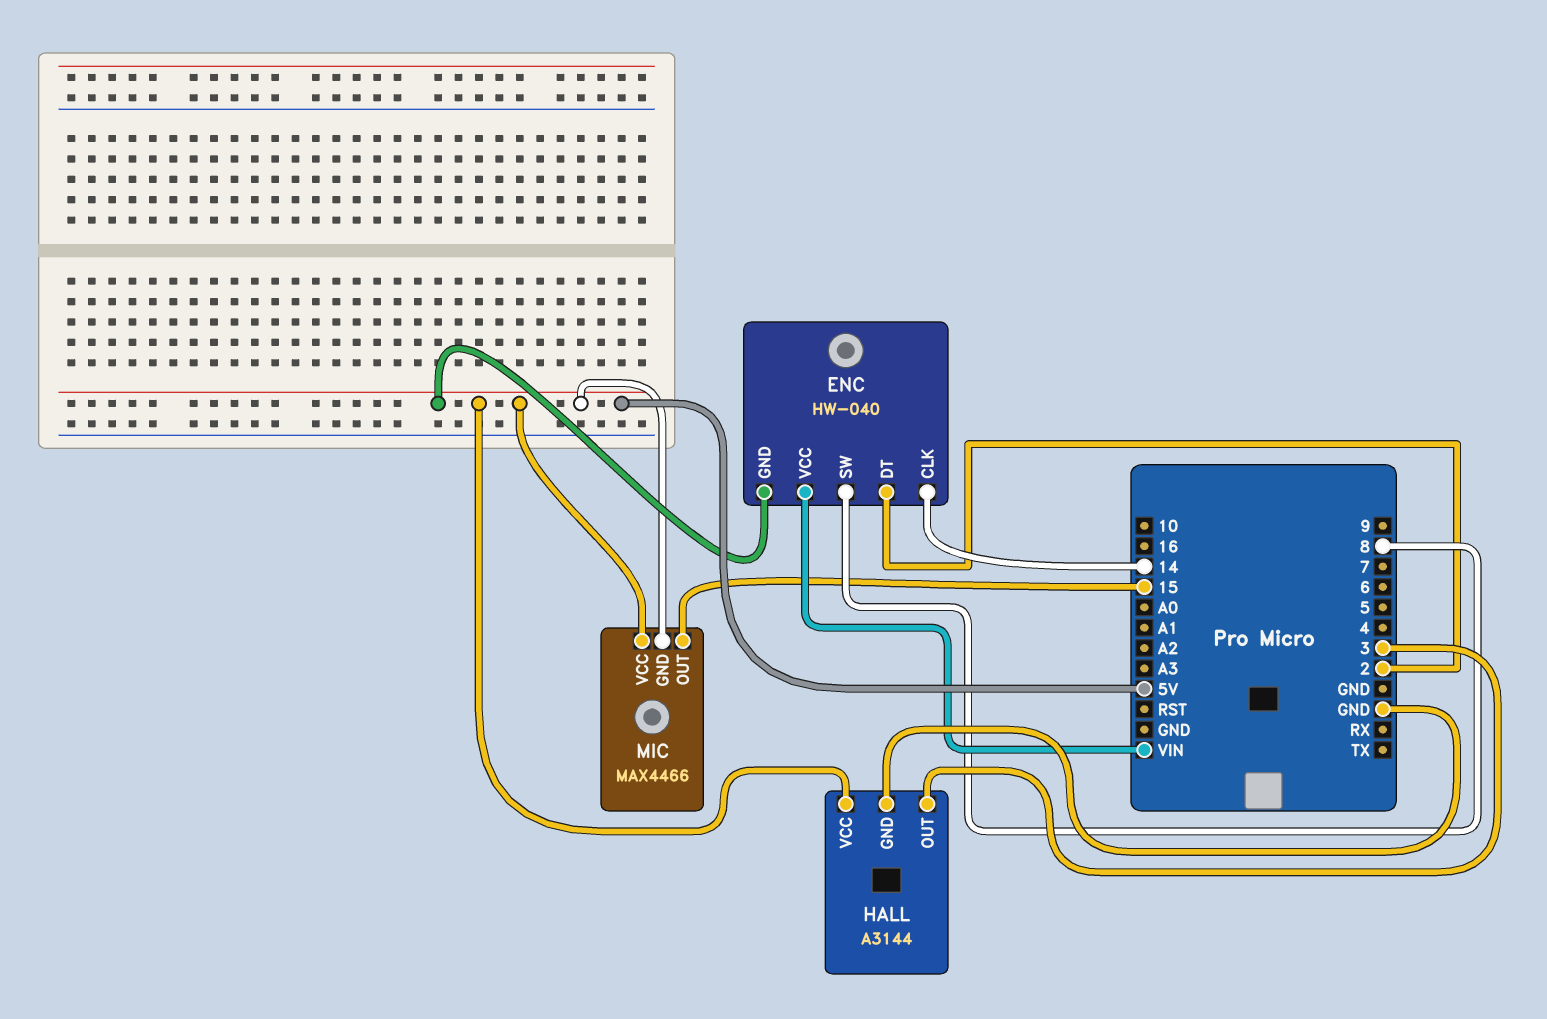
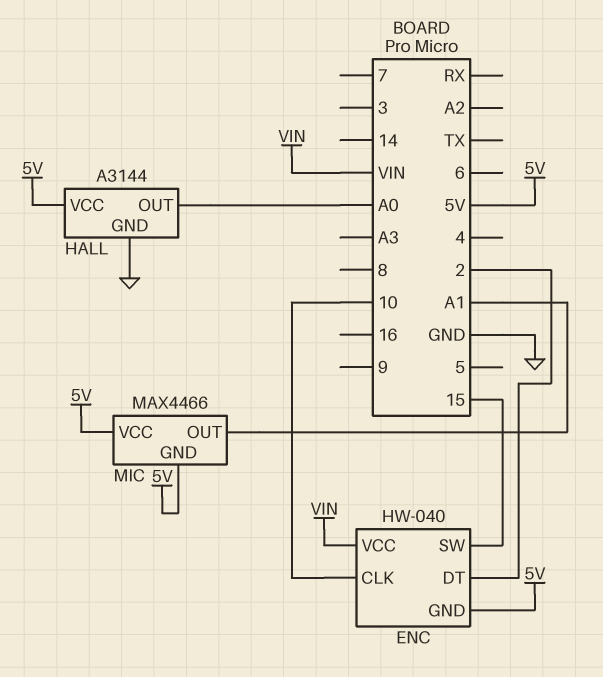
ENC pin CLK: 14 -> 10
ENC pin SW: 8 -> 15
HALL pin OUT: 3 -> A0
MIC pin OUT: 15 -> A1

